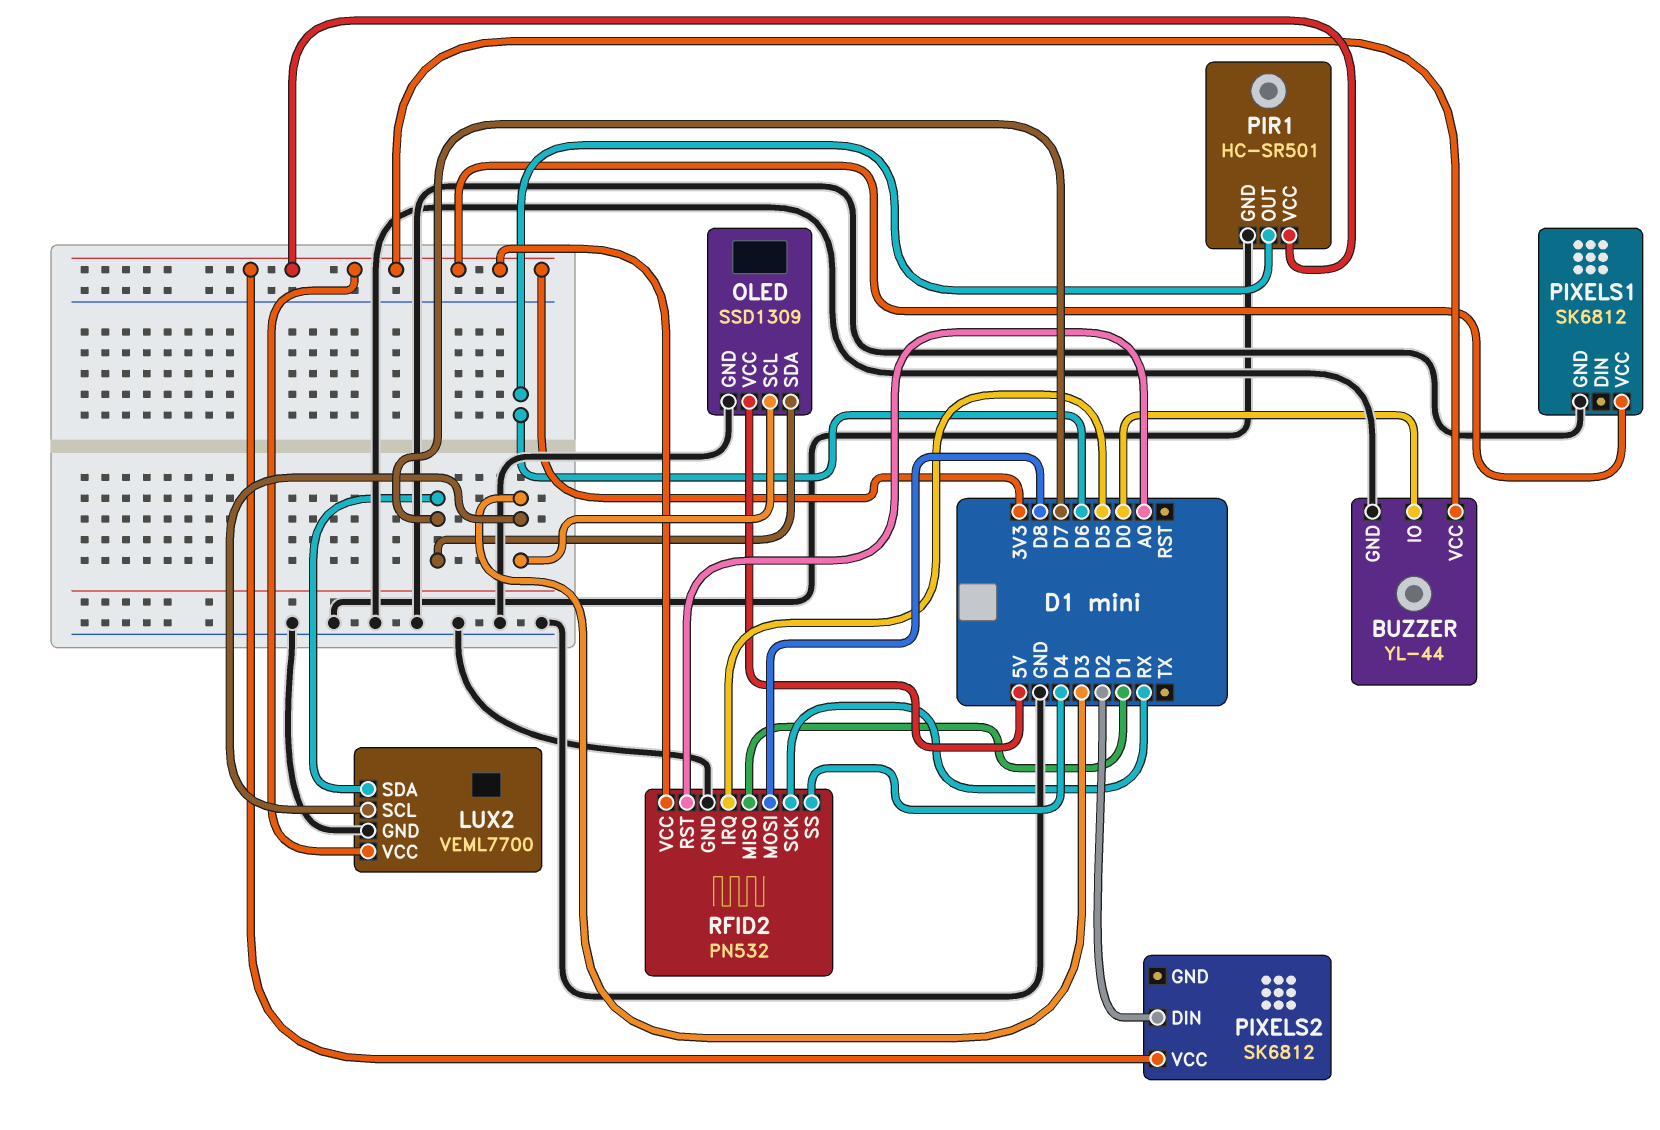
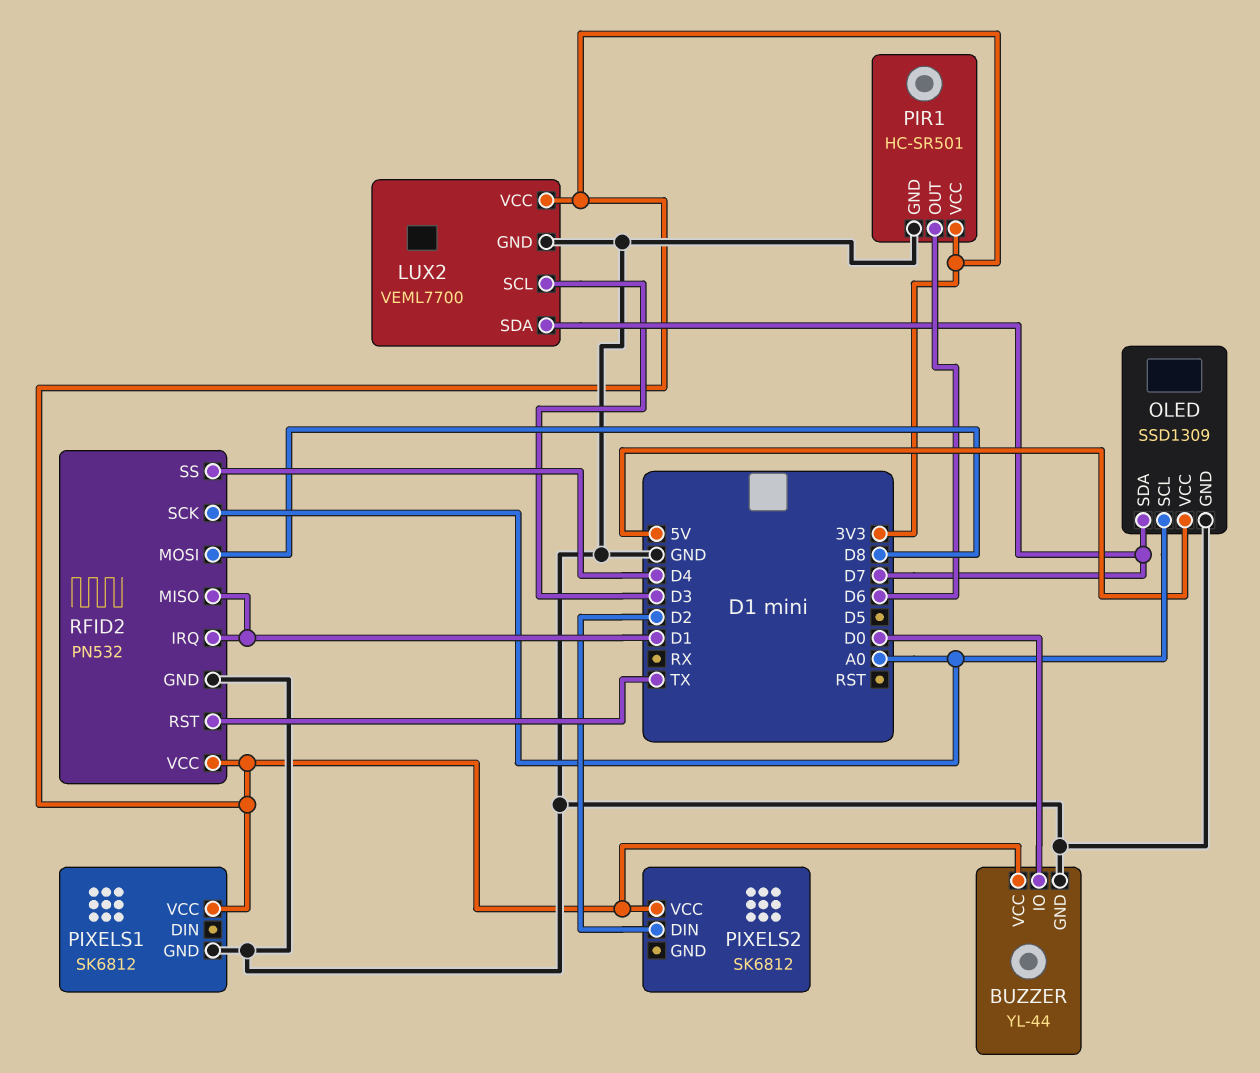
OLED pin SCL: D3 -> A0
RFID2 pin IRQ: D5 -> D1
RFID2 pin RST: A0 -> TX
RFID2 pin SCK: RX -> A0

